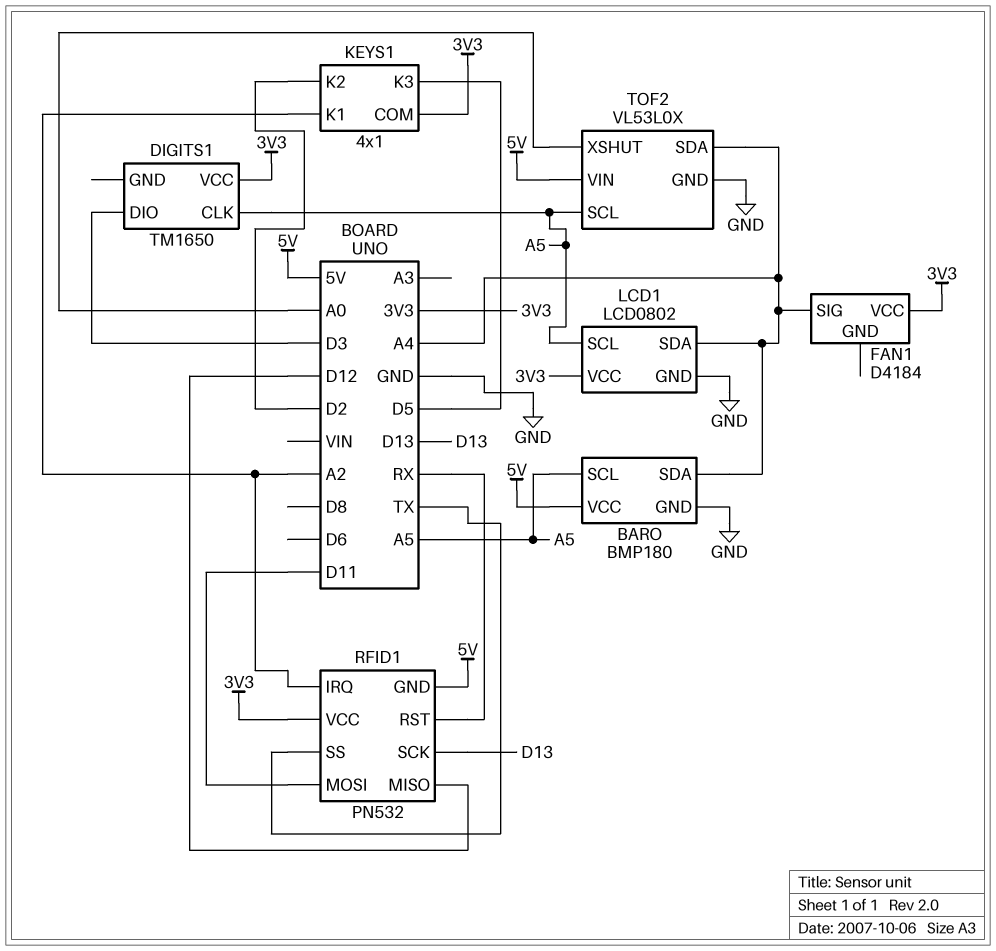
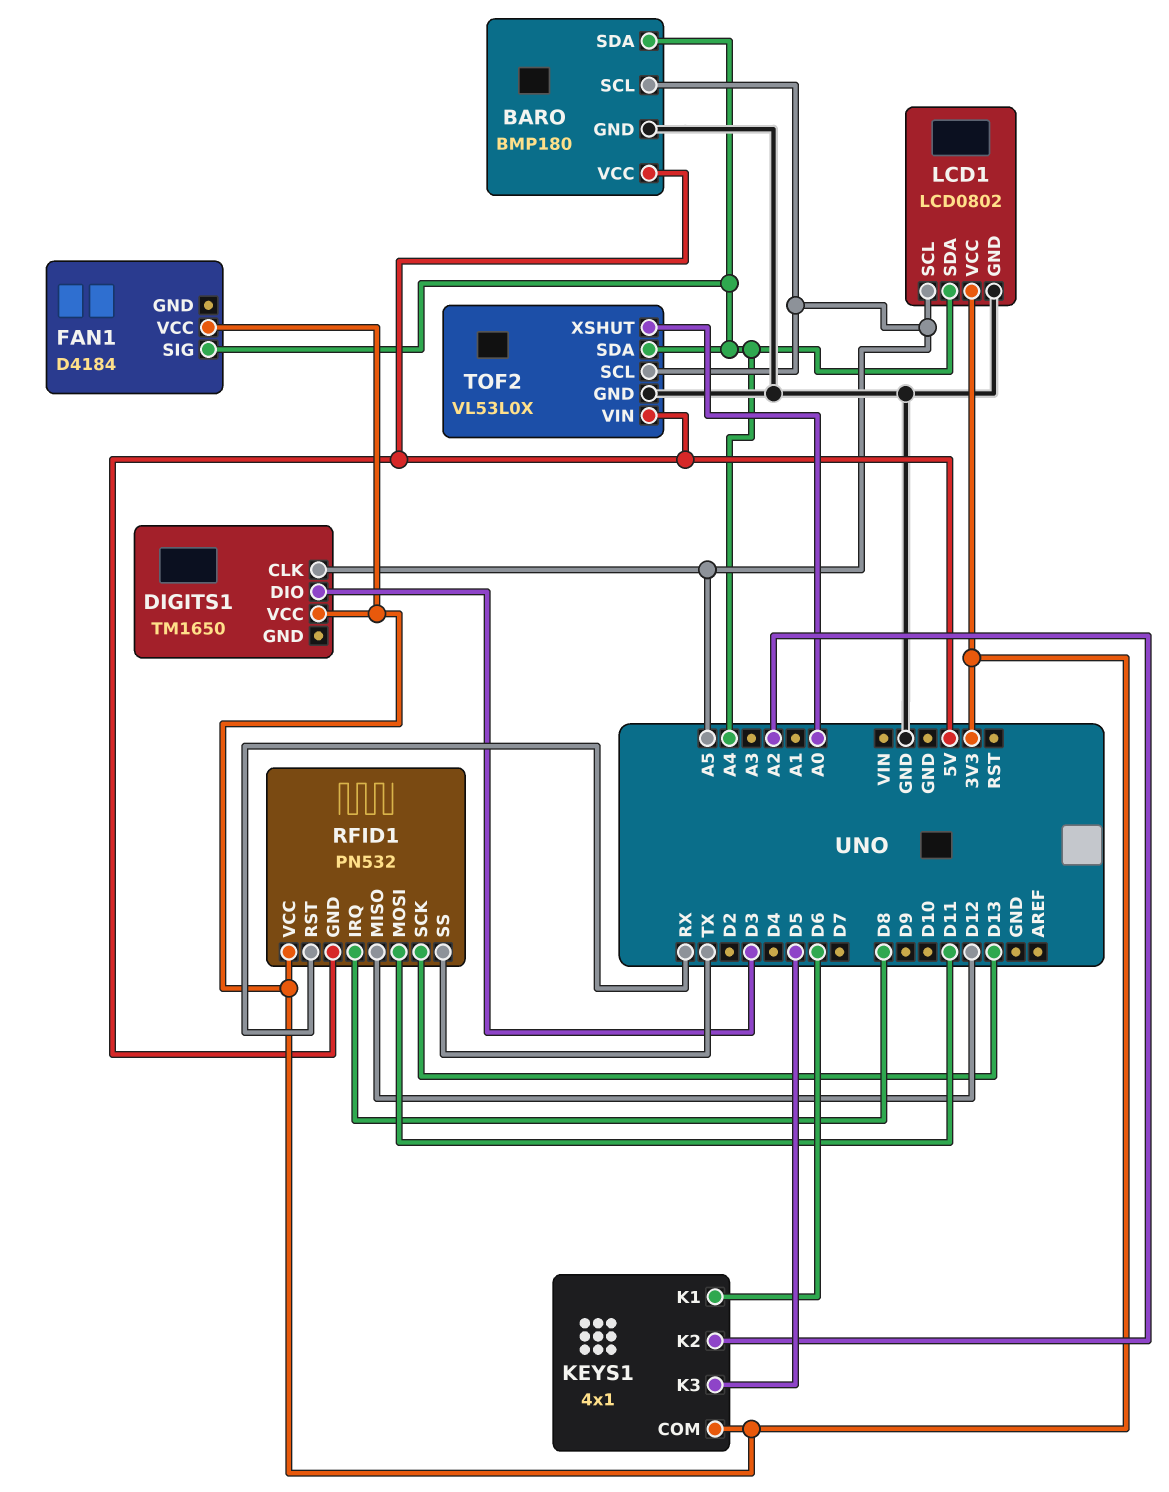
KEYS1 pin K1: A2 -> D6
KEYS1 pin K2: D2 -> A2
RFID1 pin IRQ: A2 -> D8

